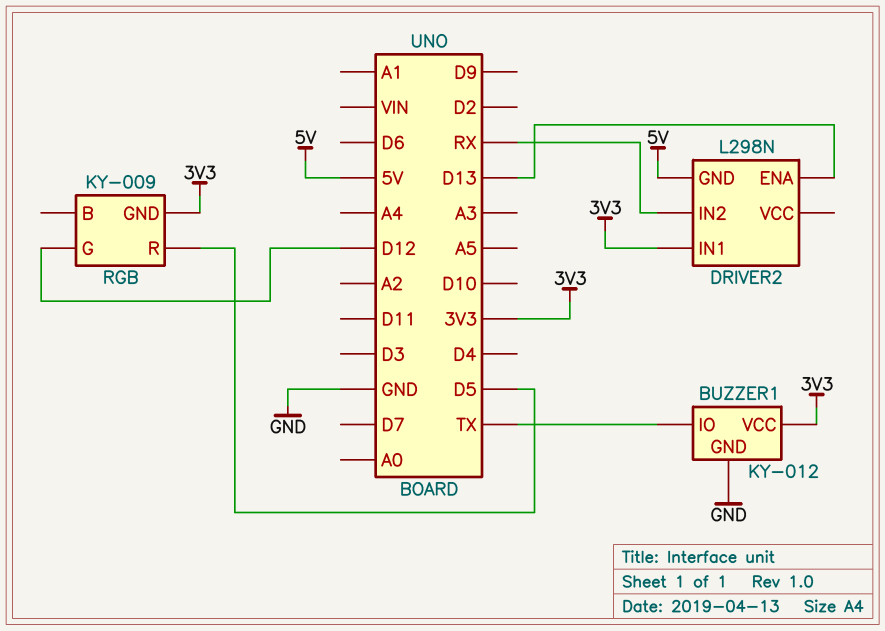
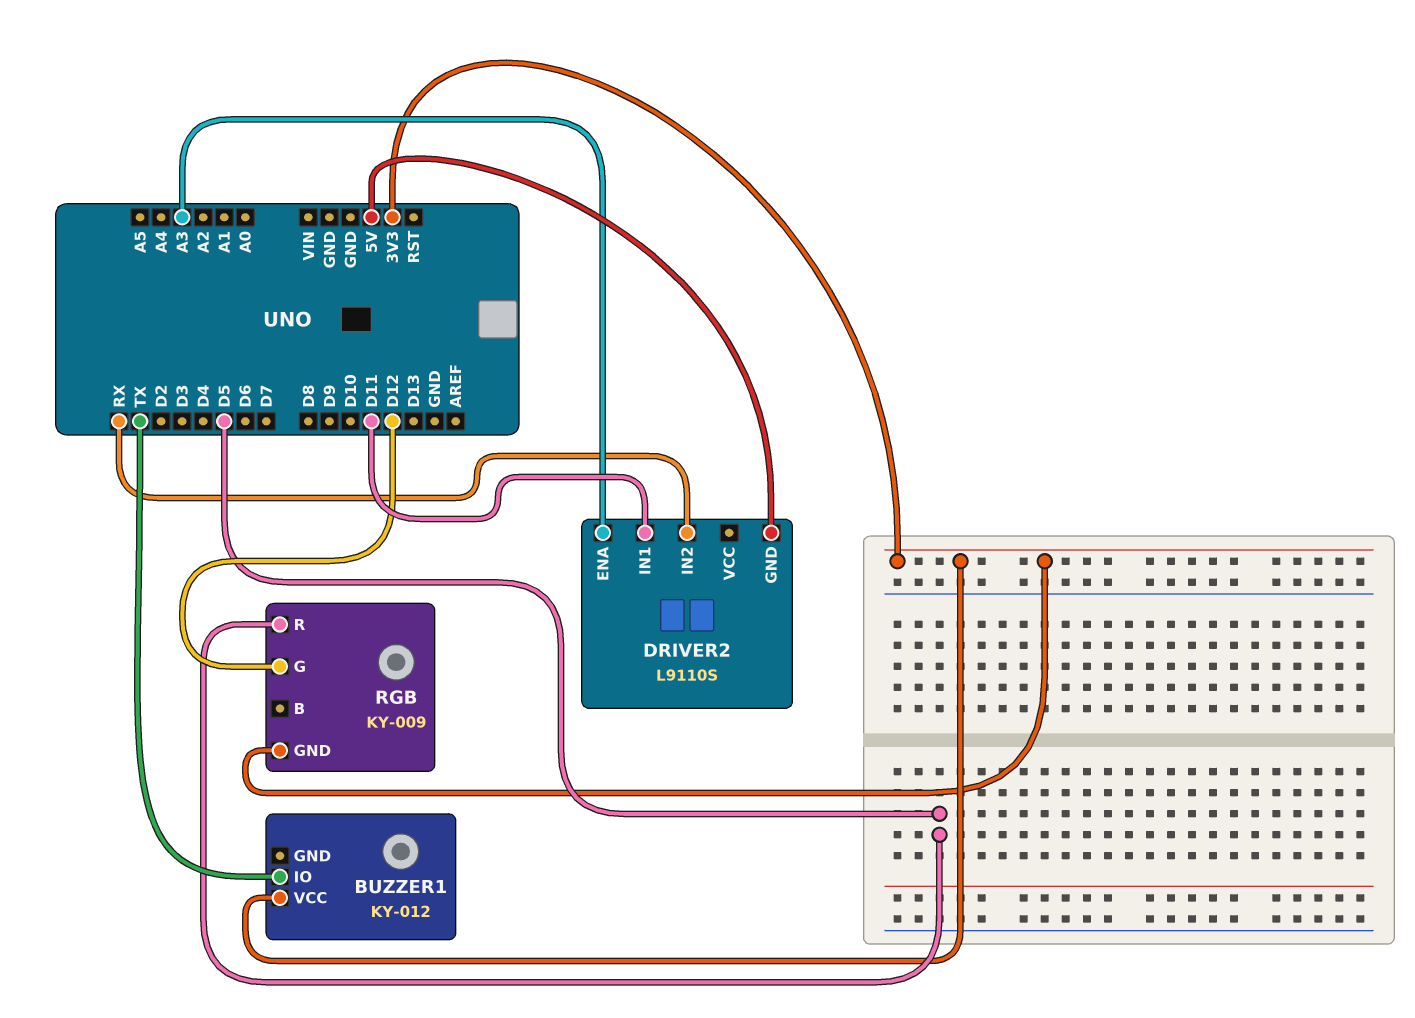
BUZZER1 pin GND: GND -> none
DRIVER2: L298N -> L9110S
DRIVER2 pin ENA: D13 -> A3
DRIVER2 pin IN1: 3V3 -> D11

